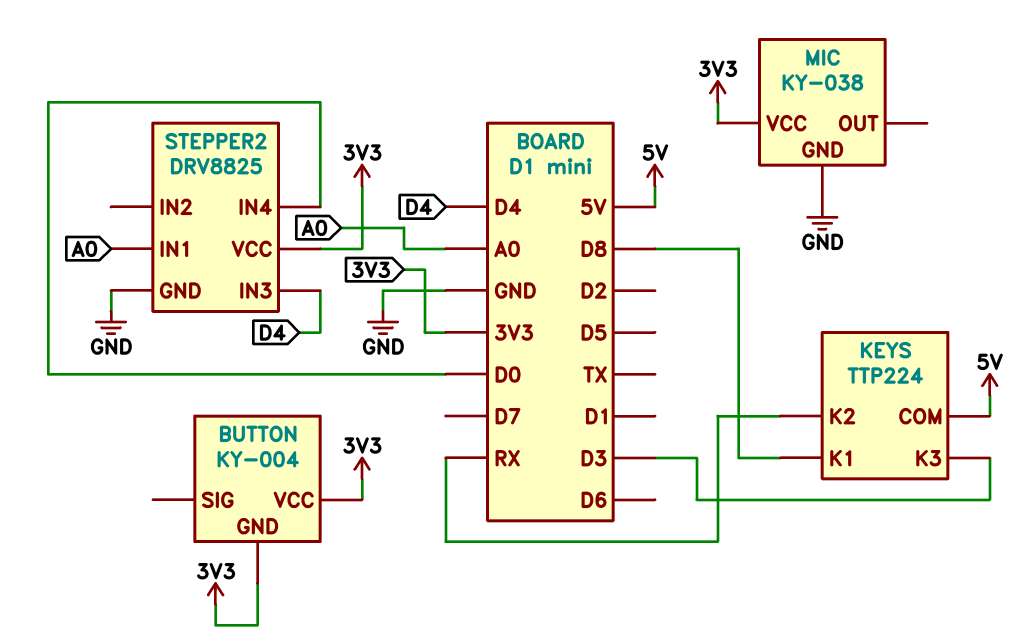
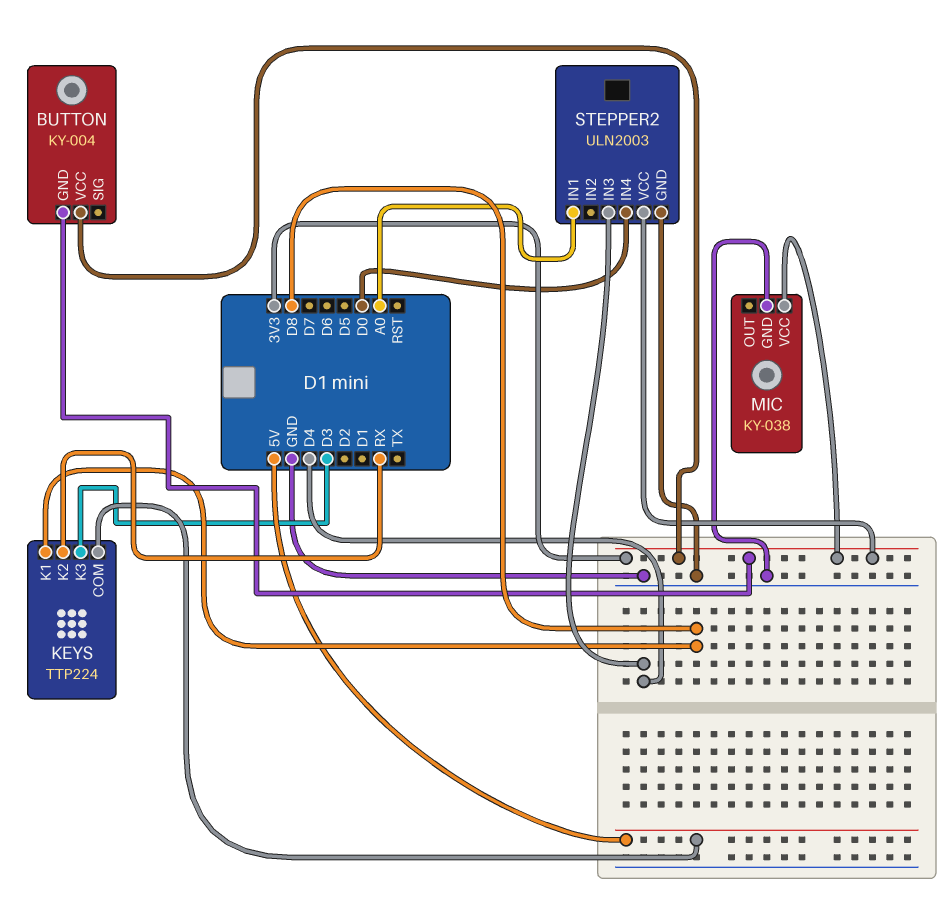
STEPPER2: DRV8825 -> ULN2003

